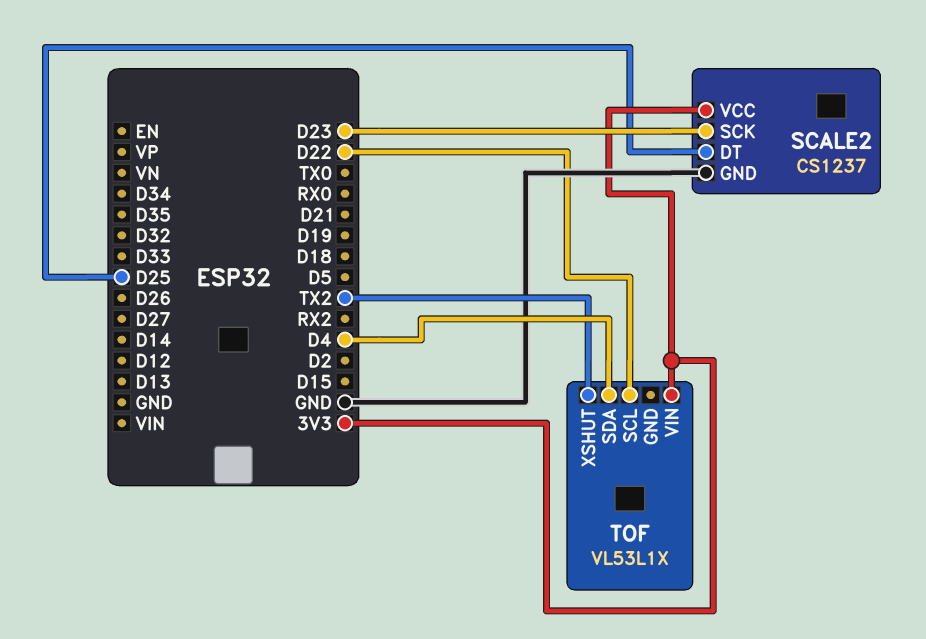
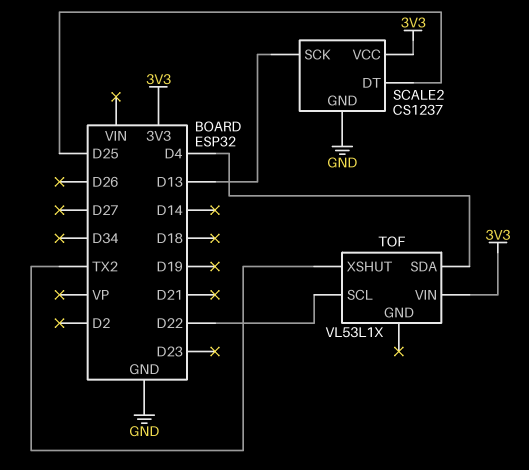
SCALE2 pin SCK: D23 -> D13

